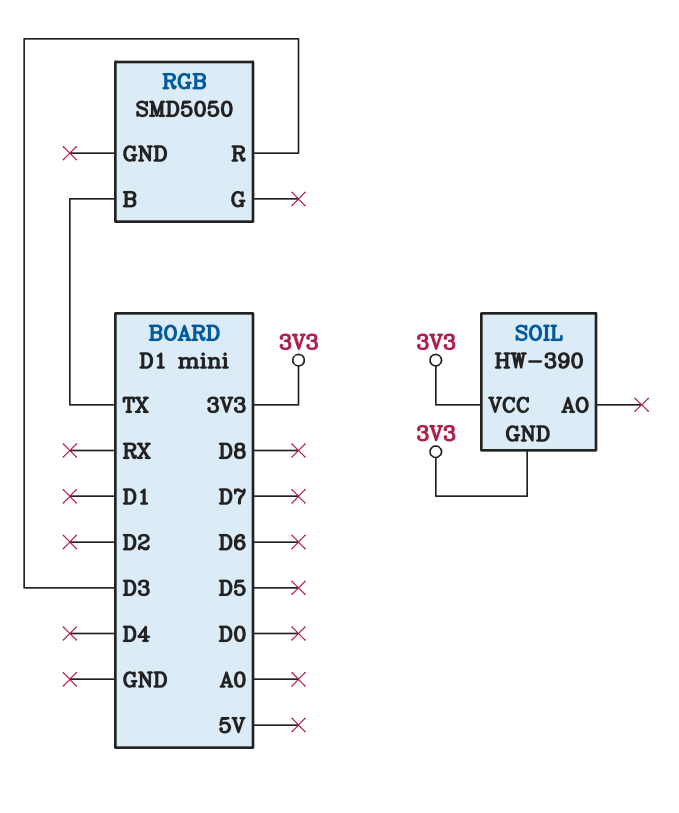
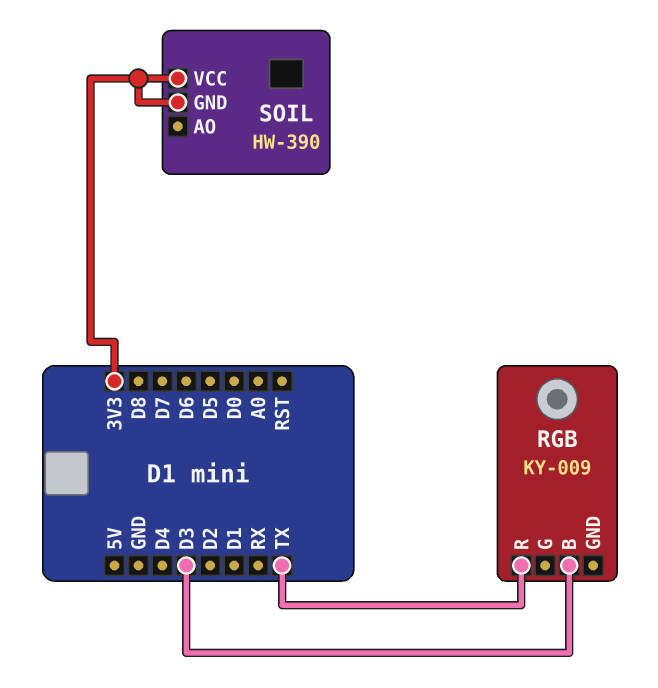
RGB: SMD5050 -> KY-009
RGB pin B: TX -> D3
RGB pin R: D3 -> TX

